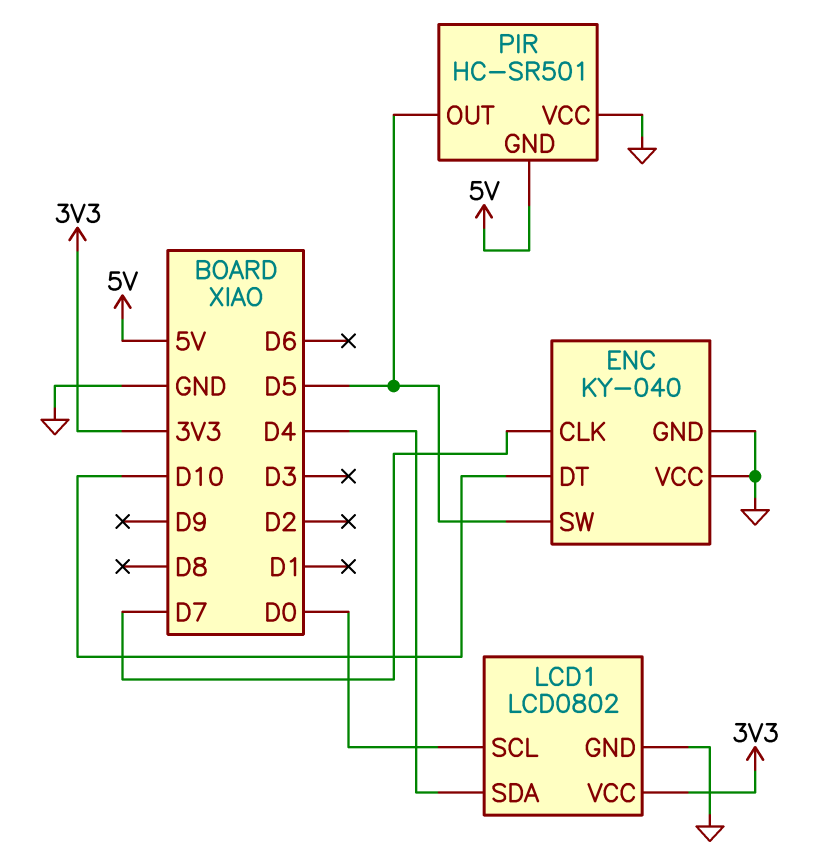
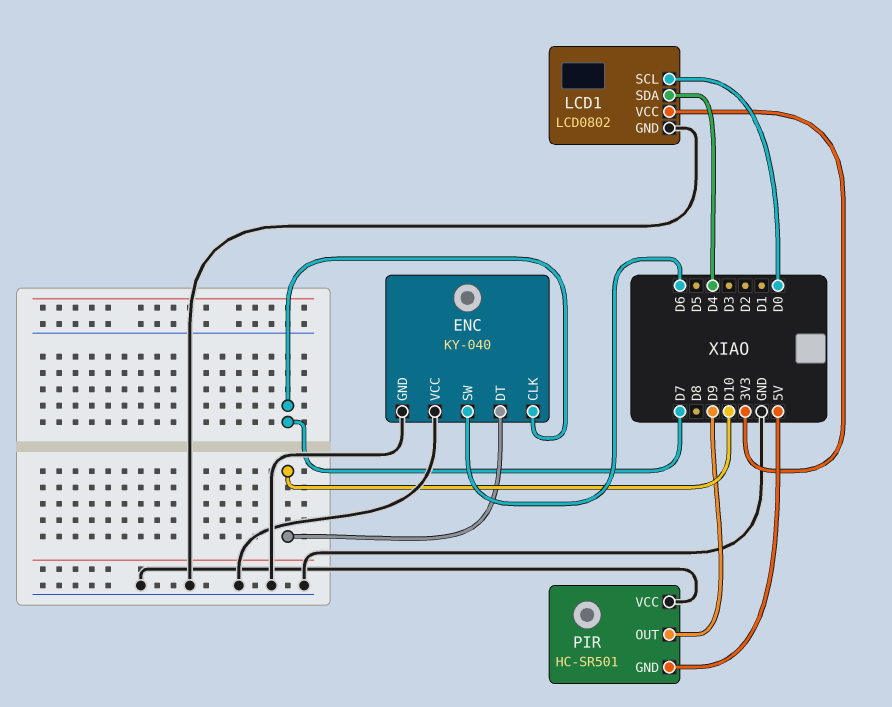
ENC pin SW: D5 -> D6
PIR pin OUT: D5 -> D9

